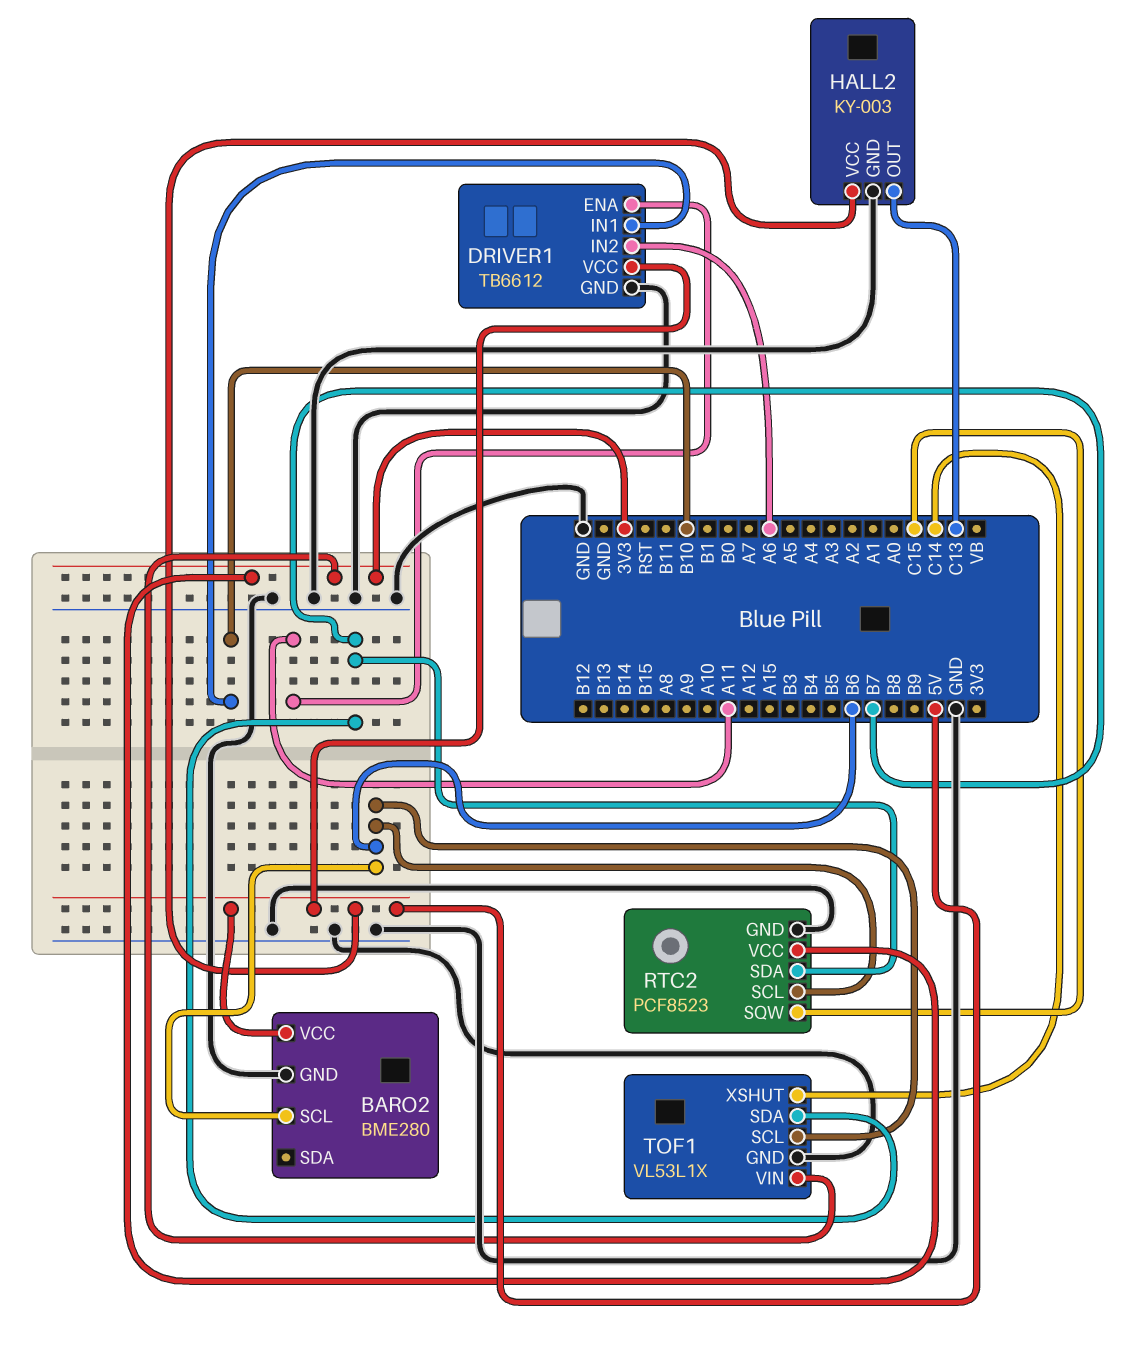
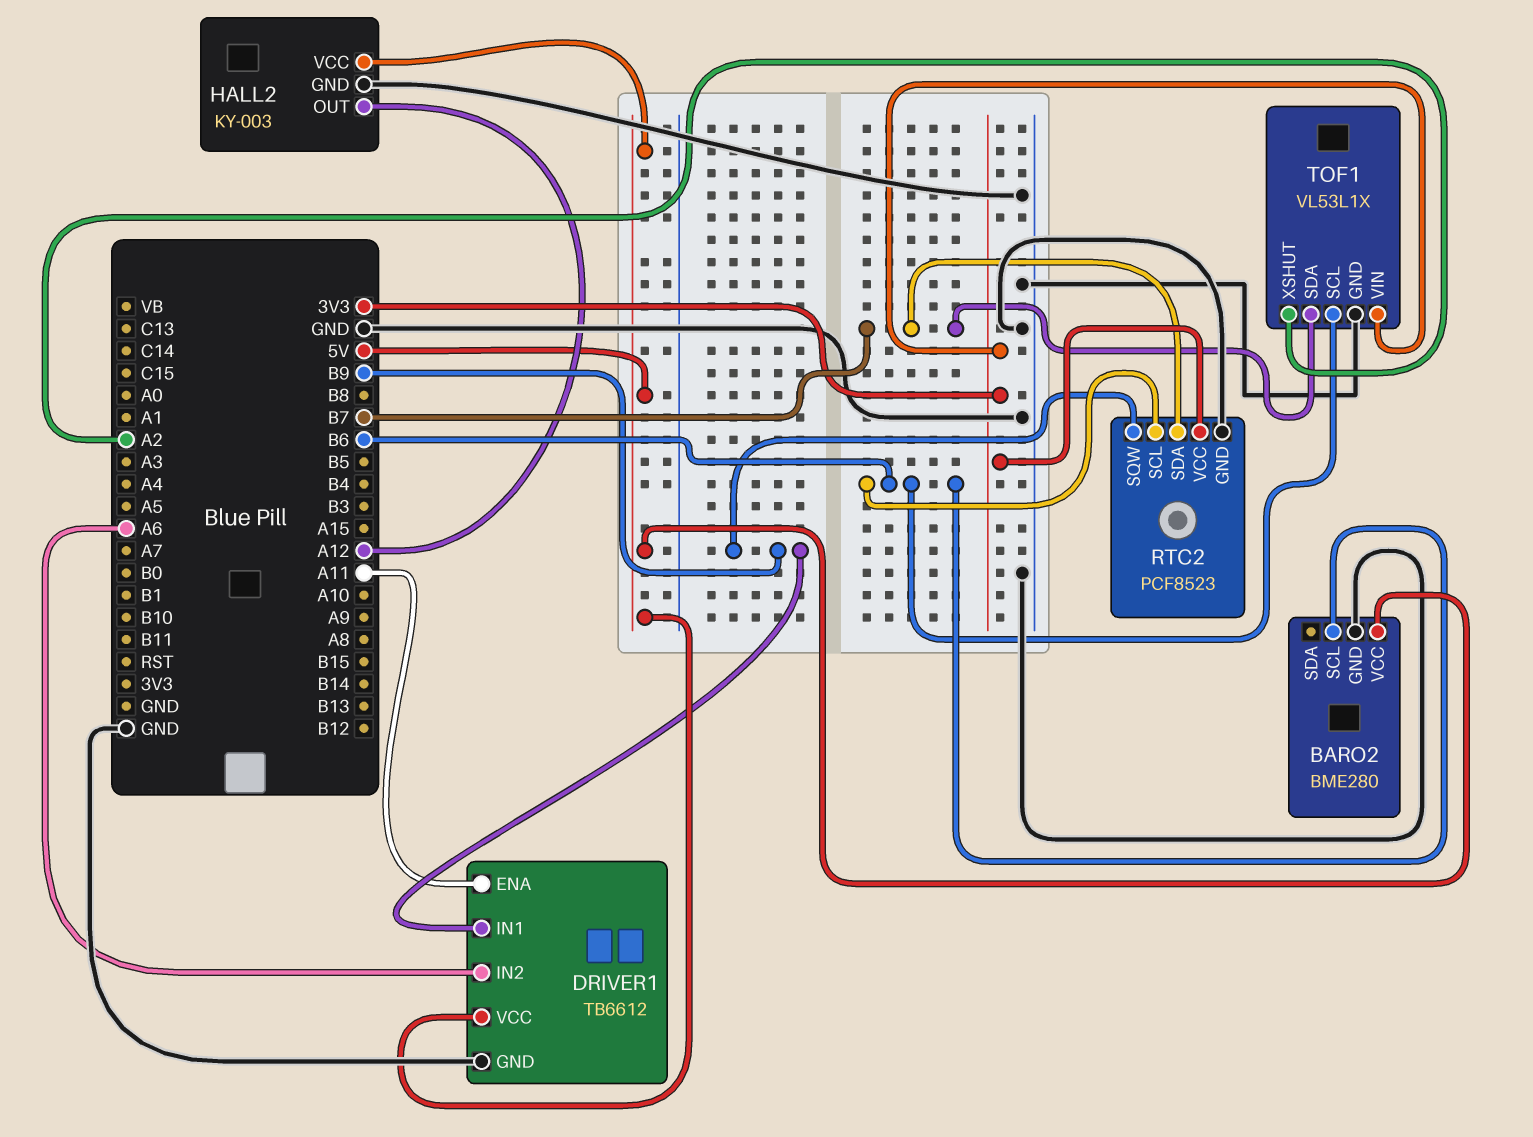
DRIVER1 pin IN1: B10 -> B9
HALL2 pin OUT: C13 -> A12
RTC2 pin SQW: C15 -> B9
TOF1 pin XSHUT: C14 -> A2

